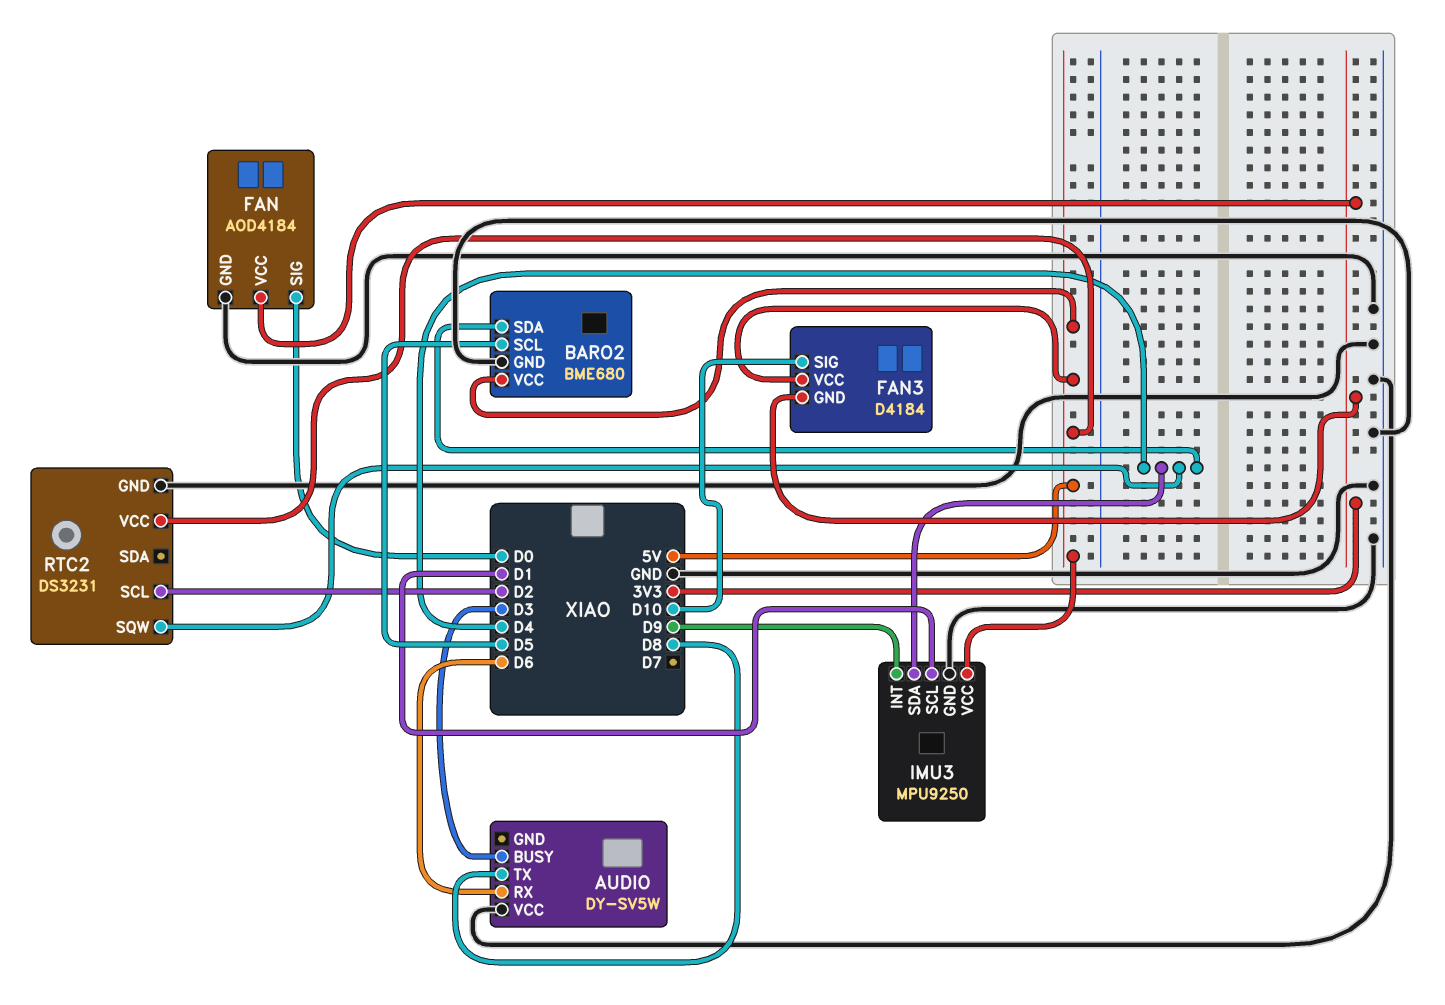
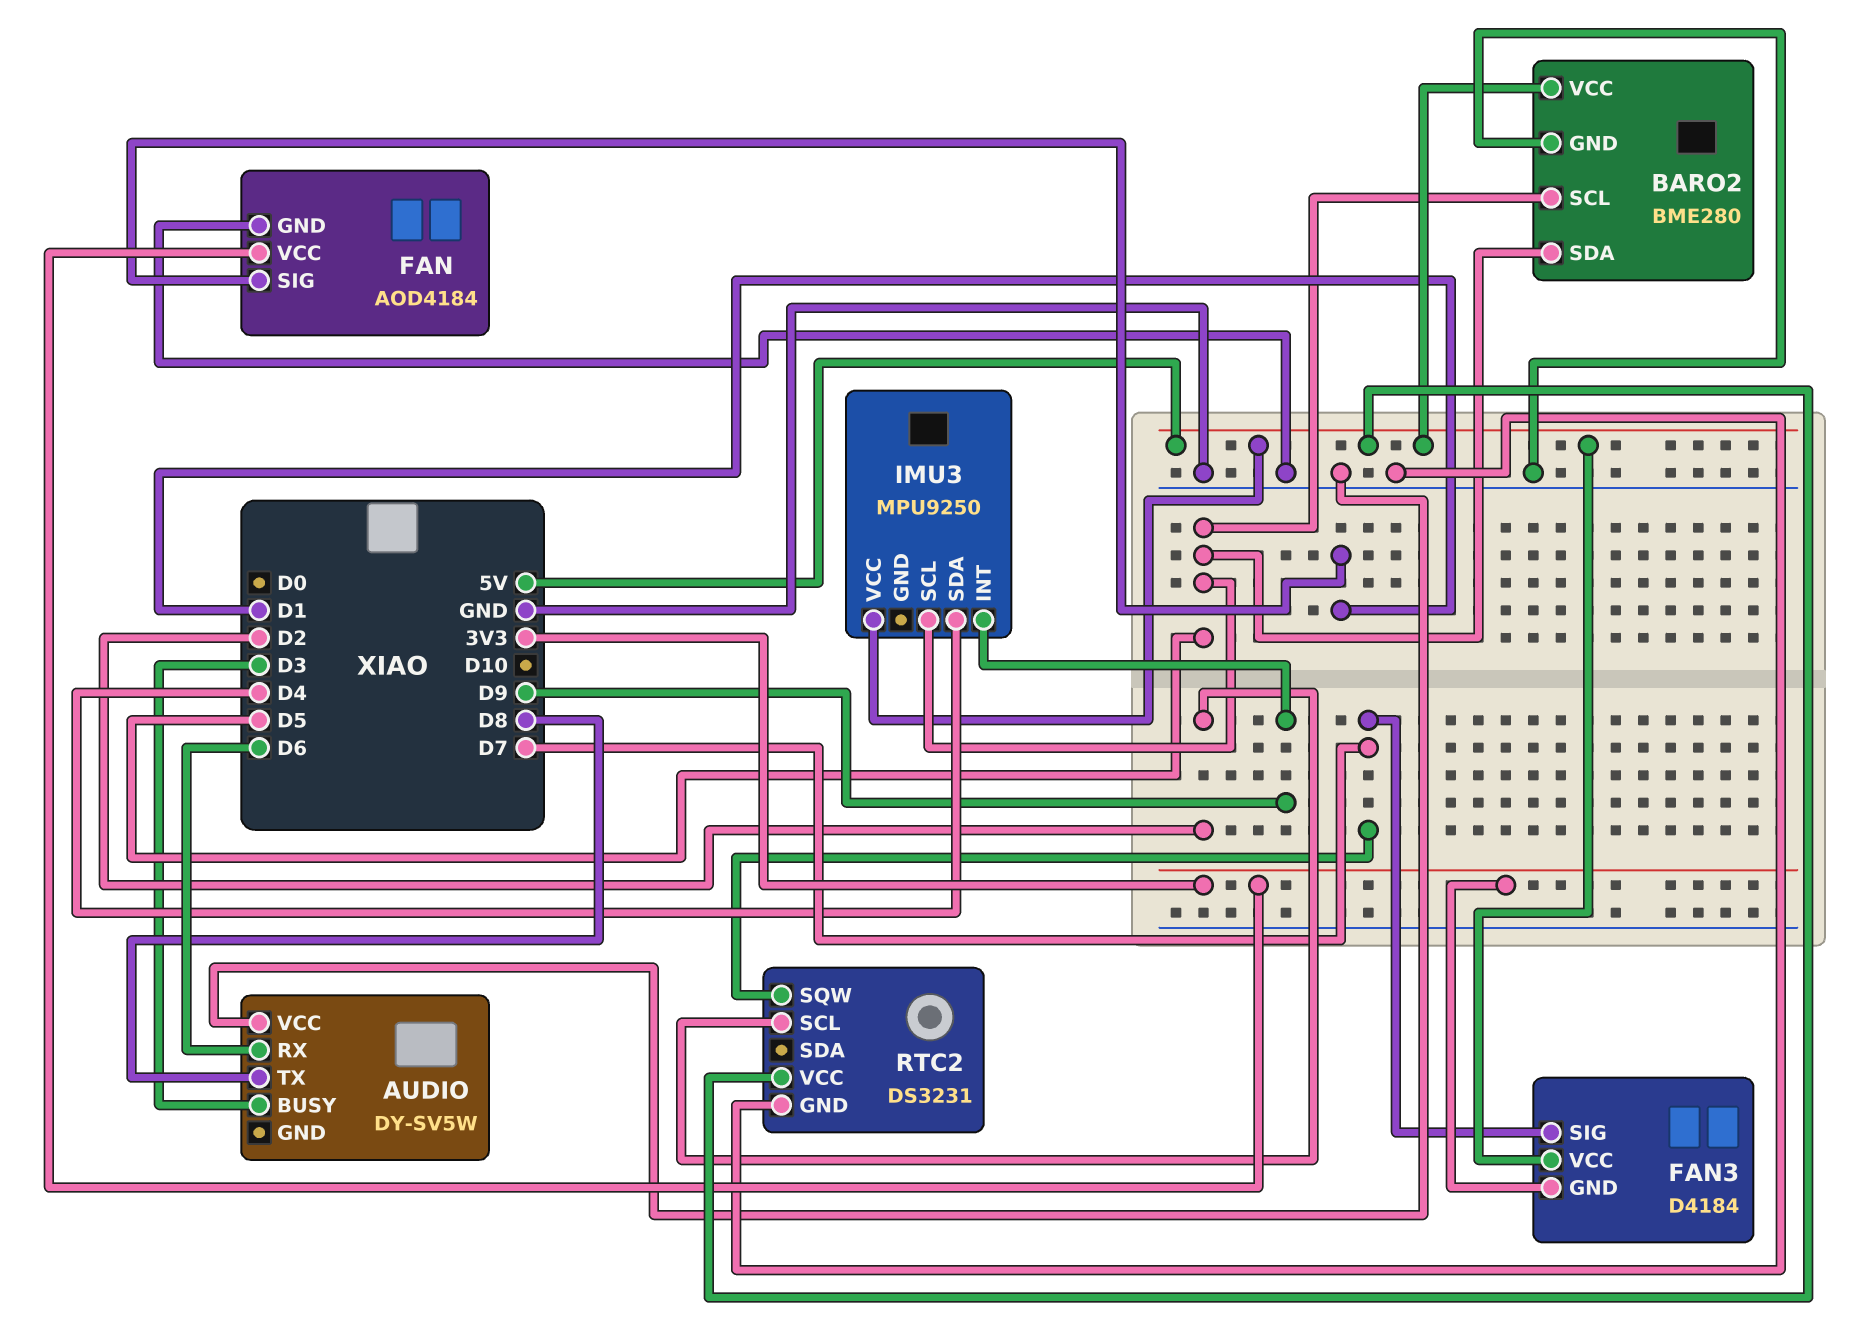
BARO2: BME680 -> BME280
BARO2 pin SDA: D4 -> D5
FAN pin SIG: D0 -> D1
FAN3 pin SIG: D10 -> D7
IMU3 pin GND: GND -> none
IMU3 pin SCL: D1 -> D5
RTC2 pin SQW: D4 -> D7

